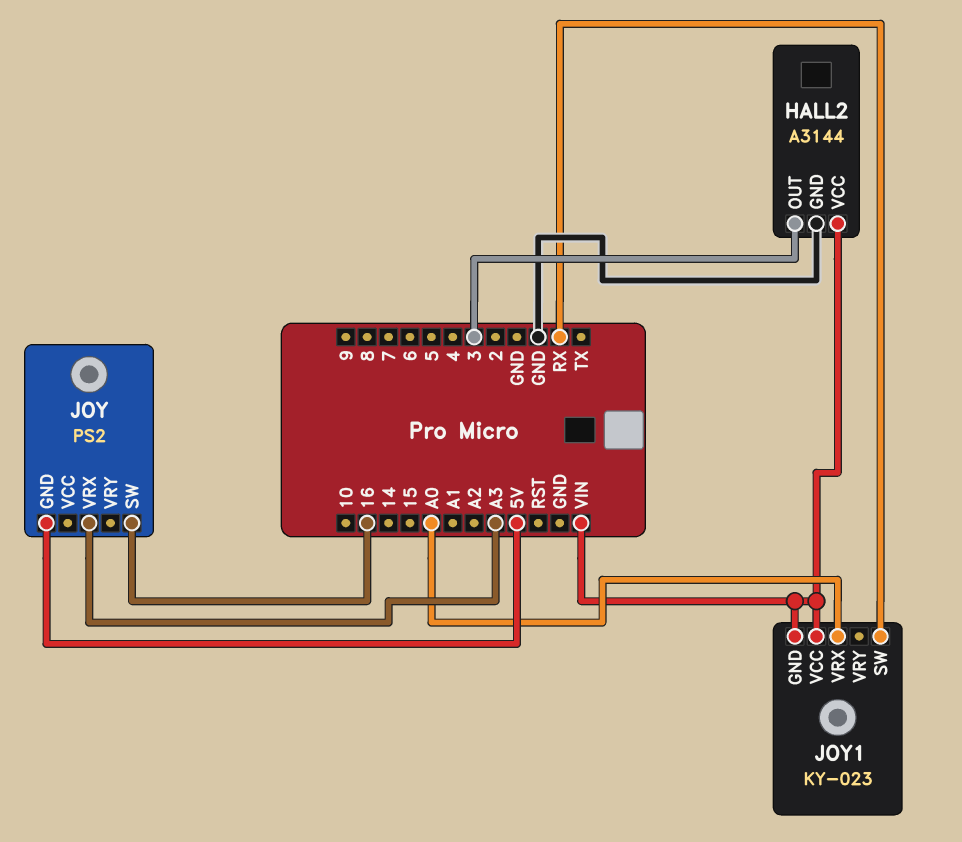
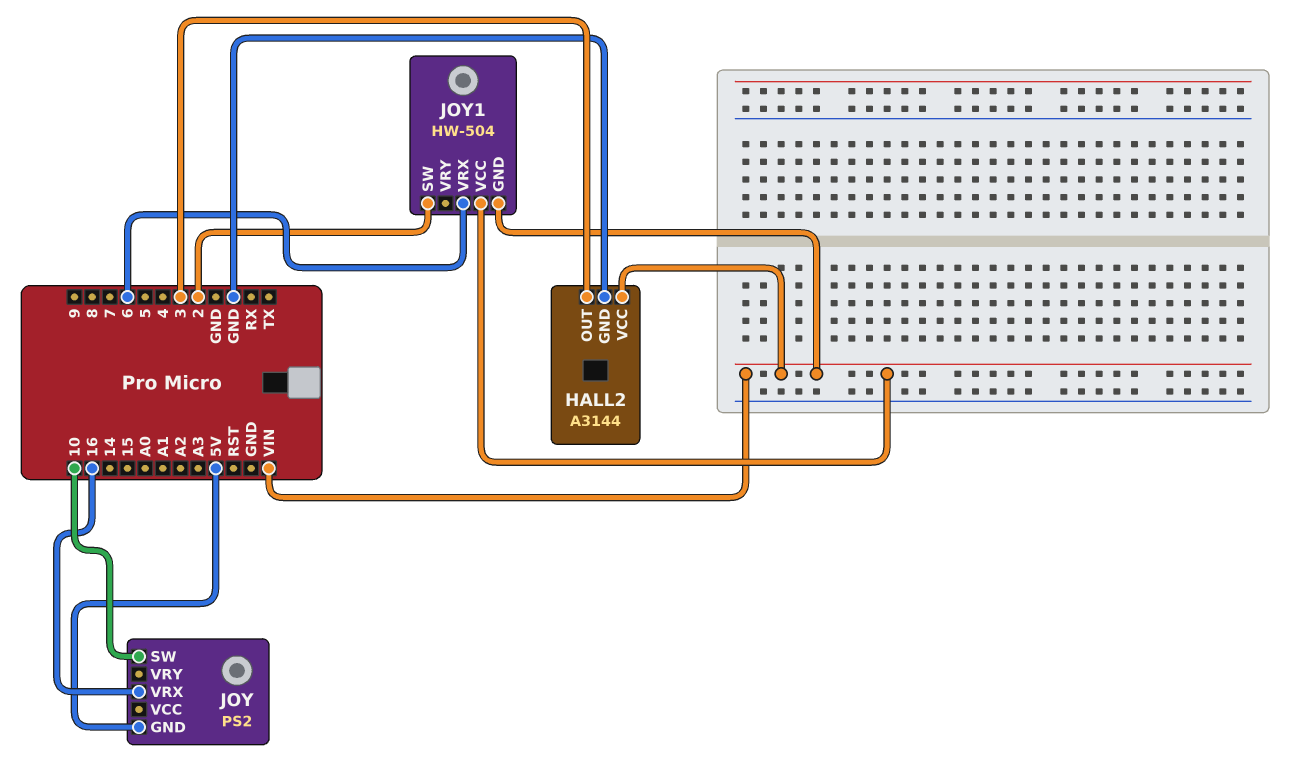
JOY pin SW: 16 -> 10
JOY pin VRX: A3 -> 16
JOY1: KY-023 -> HW-504
JOY1 pin SW: RX -> 2
JOY1 pin VRX: A0 -> 6

